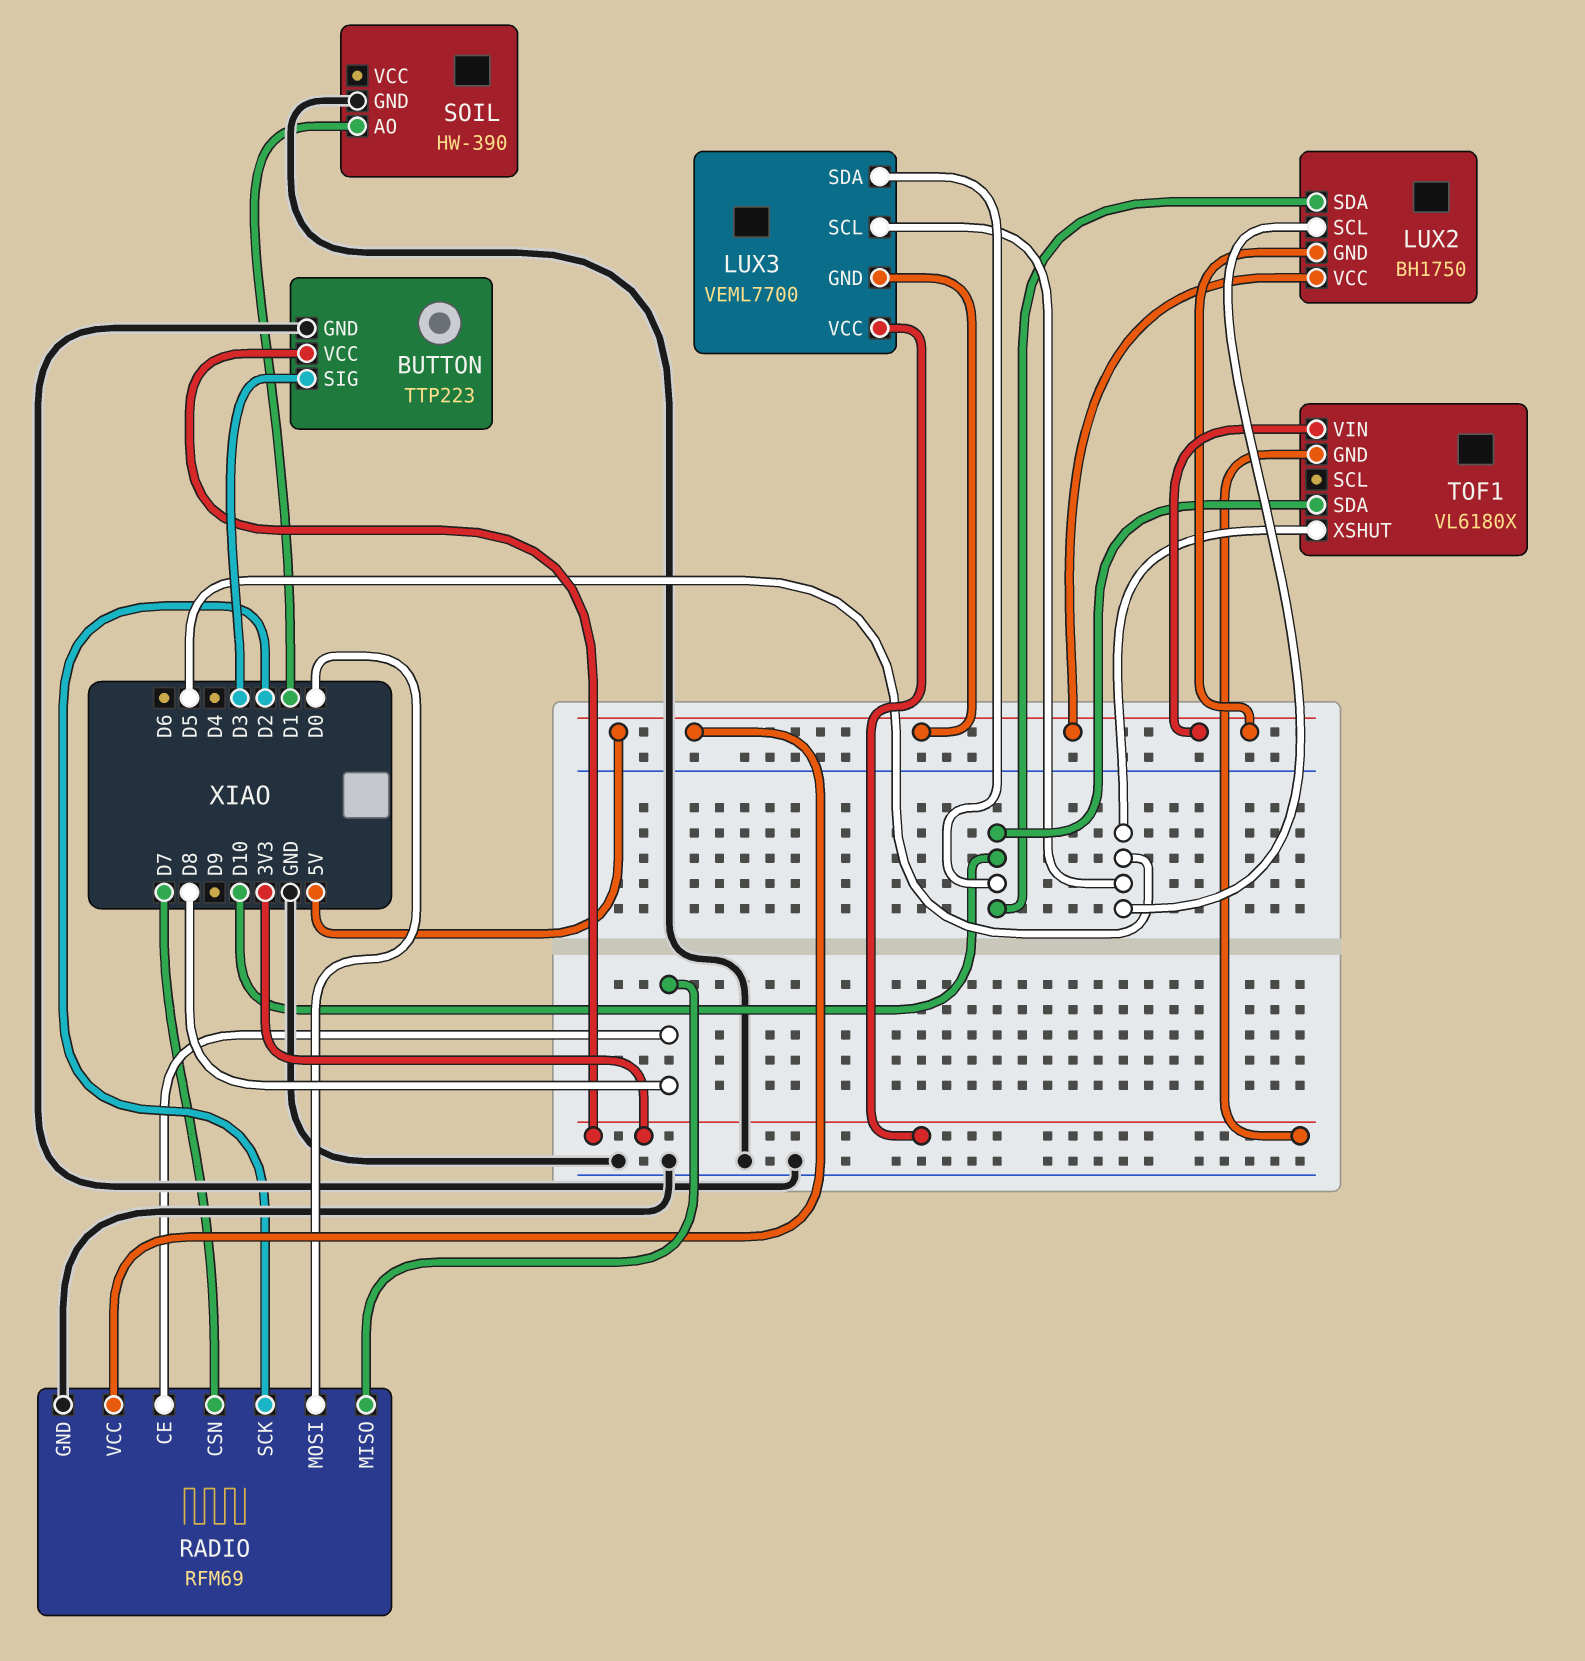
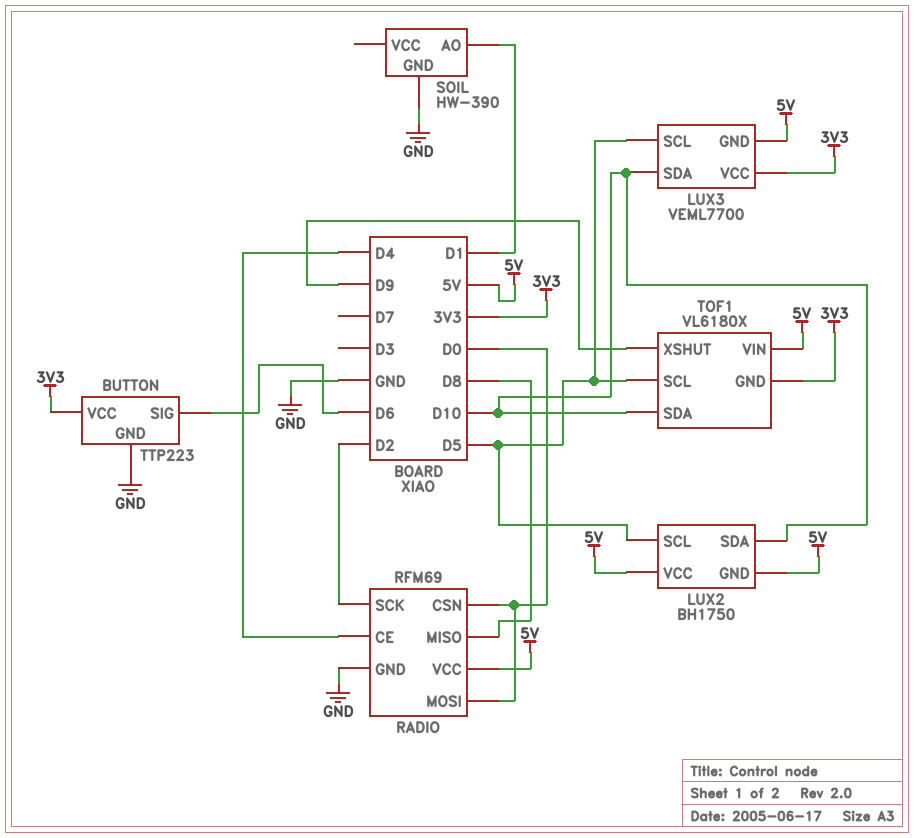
BUTTON pin SIG: D3 -> D6
RADIO pin CE: D8 -> D4
RADIO pin CSN: D7 -> D0
TOF1 pin SCL: none -> D5
TOF1 pin XSHUT: D5 -> D9

